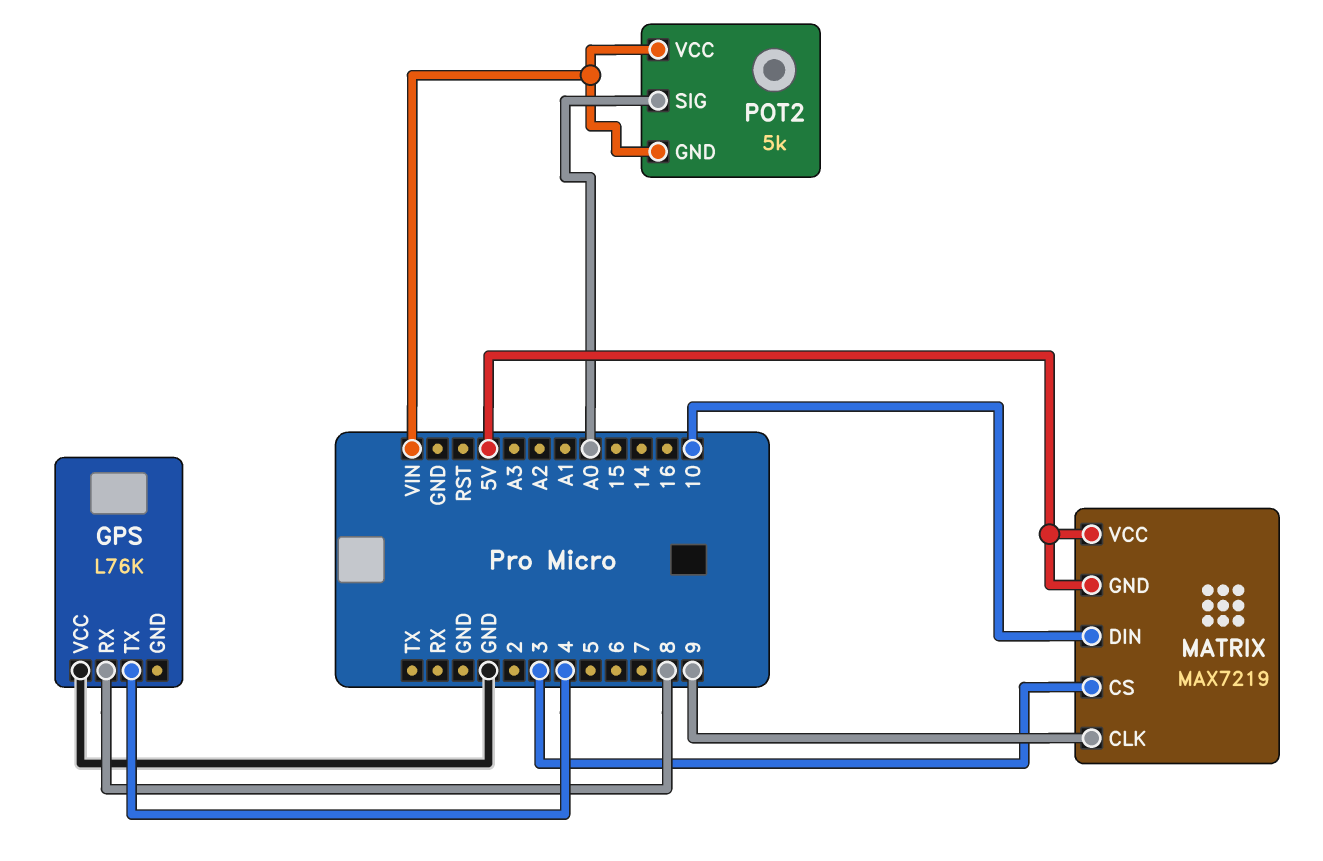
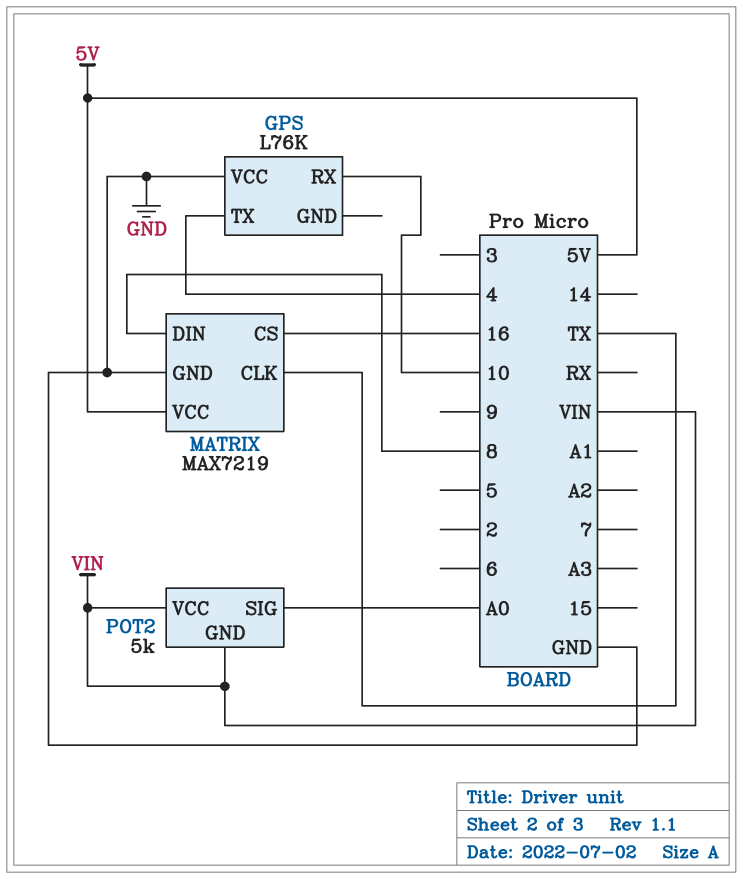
GPS pin RX: 8 -> 10
MATRIX pin CLK: 9 -> TX
MATRIX pin CS: 3 -> 16
MATRIX pin DIN: 10 -> 8
MATRIX pin GND: 5V -> GND

